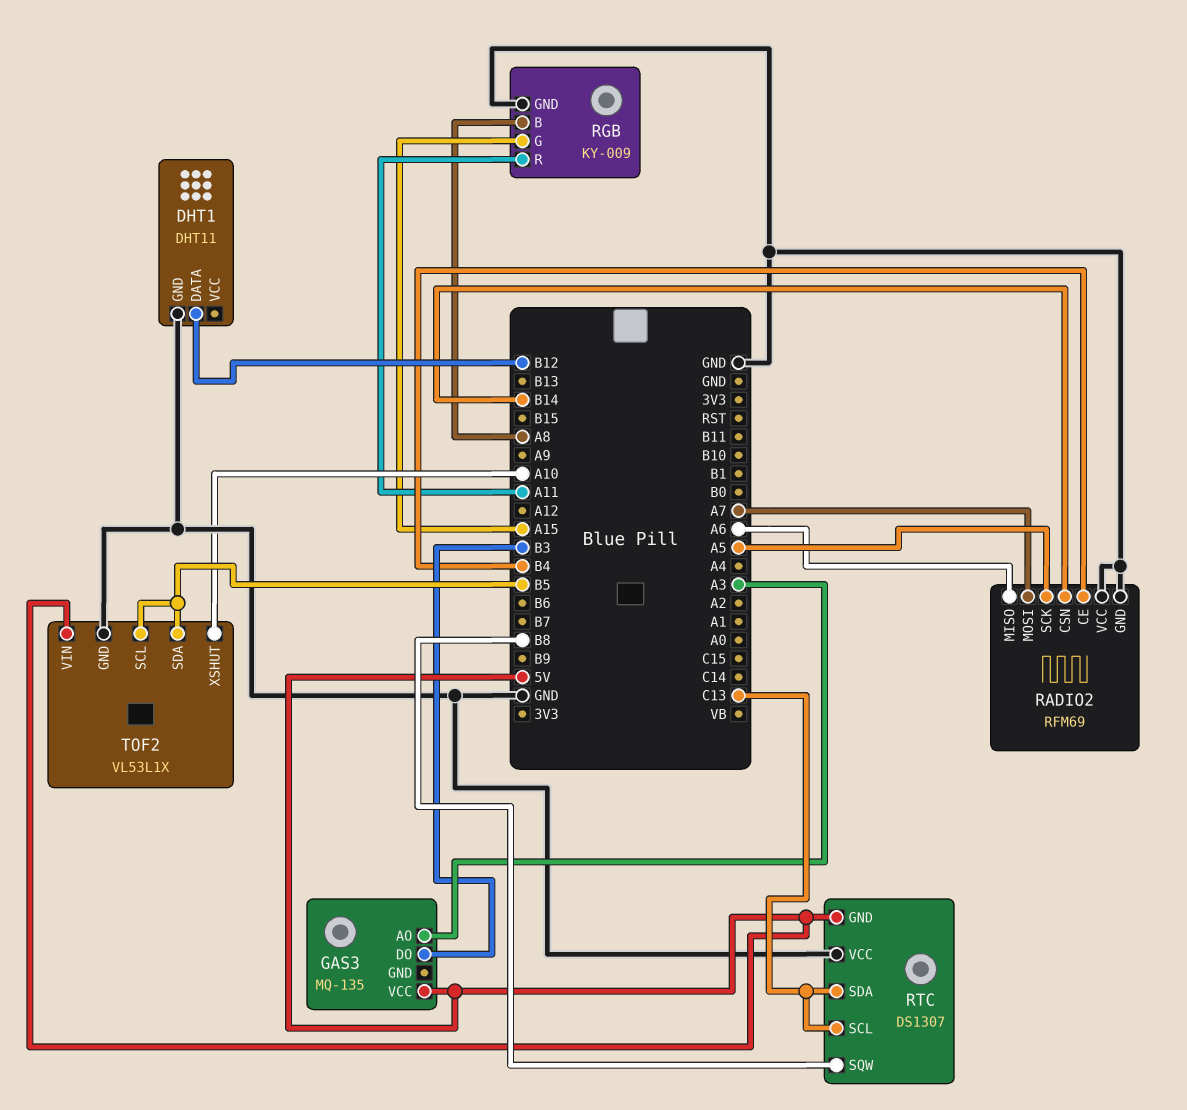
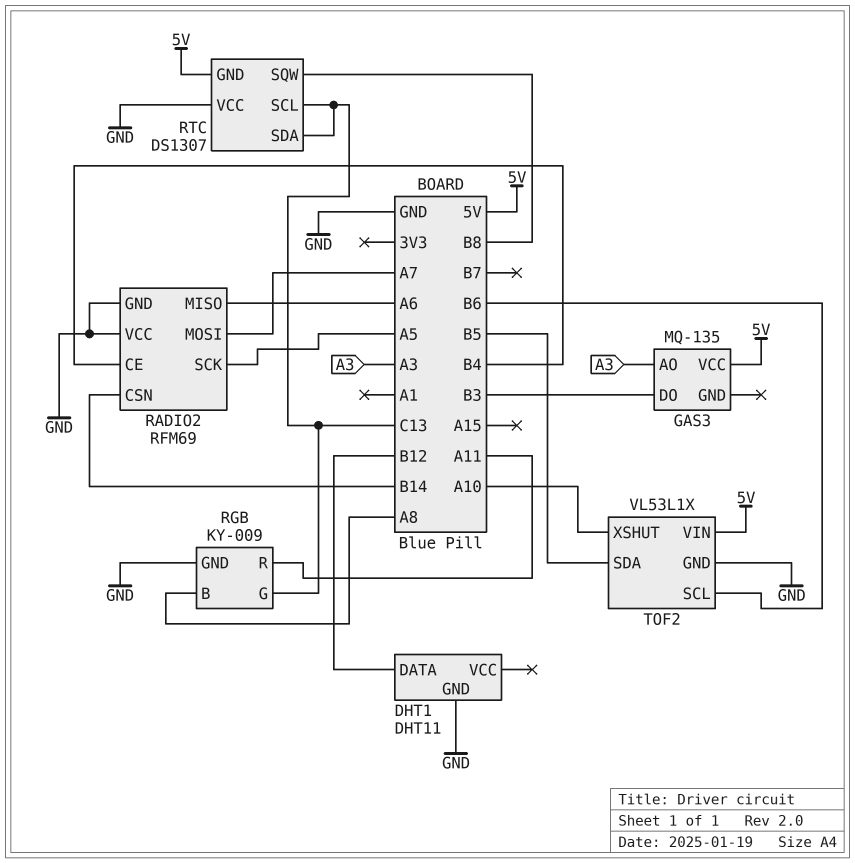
RGB pin G: A15 -> C13
TOF2 pin SCL: B5 -> B6

